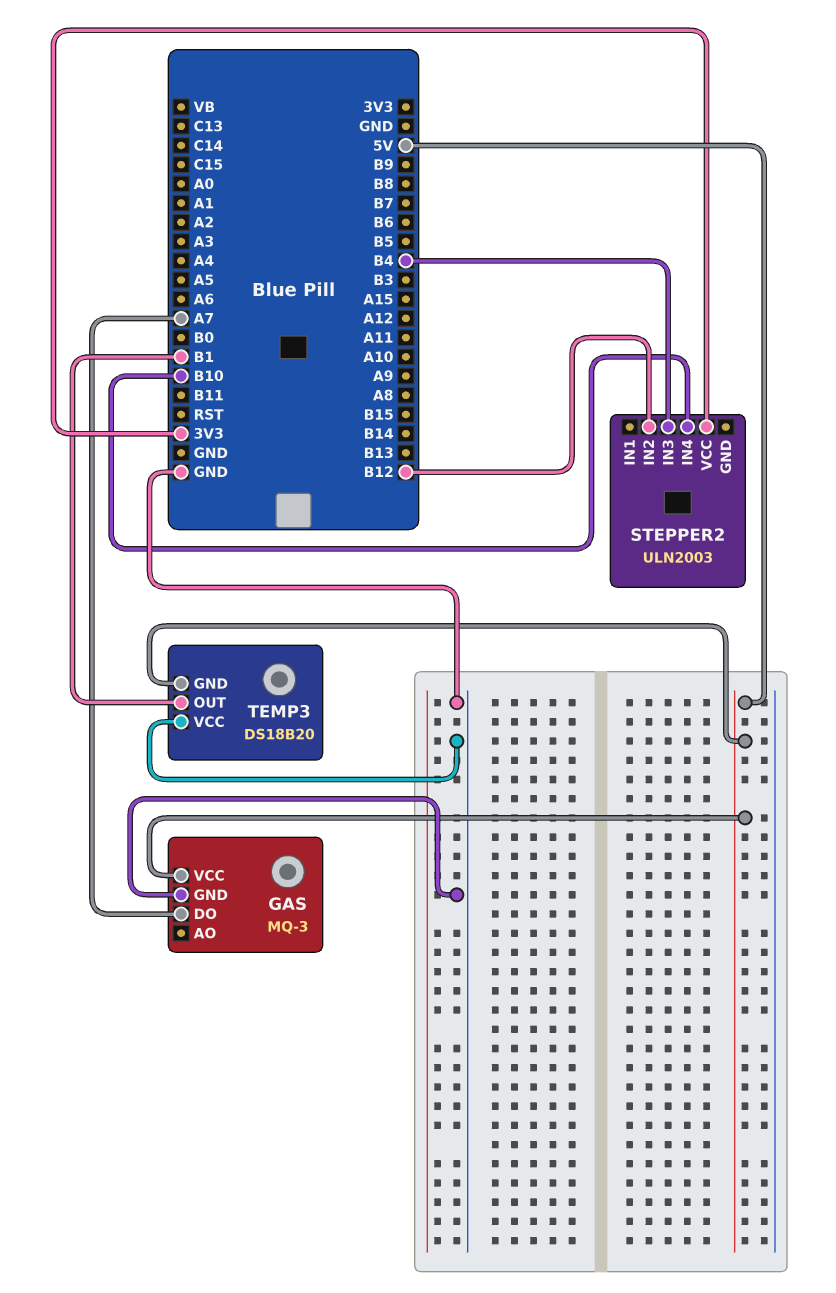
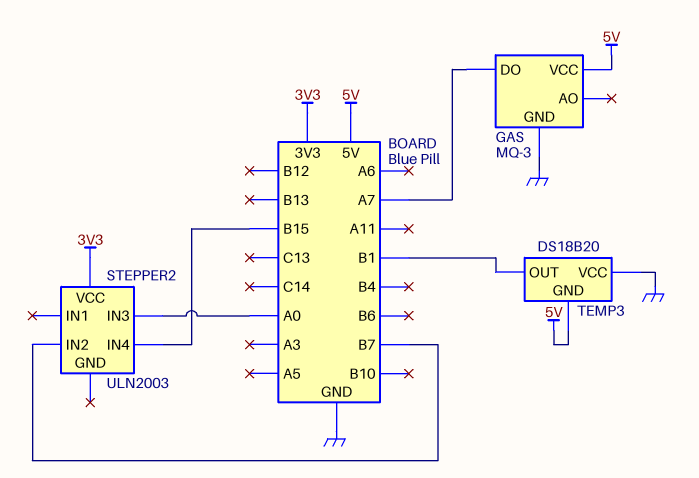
STEPPER2 pin IN2: B12 -> B7
STEPPER2 pin IN3: B4 -> A0
STEPPER2 pin IN4: B10 -> B15

